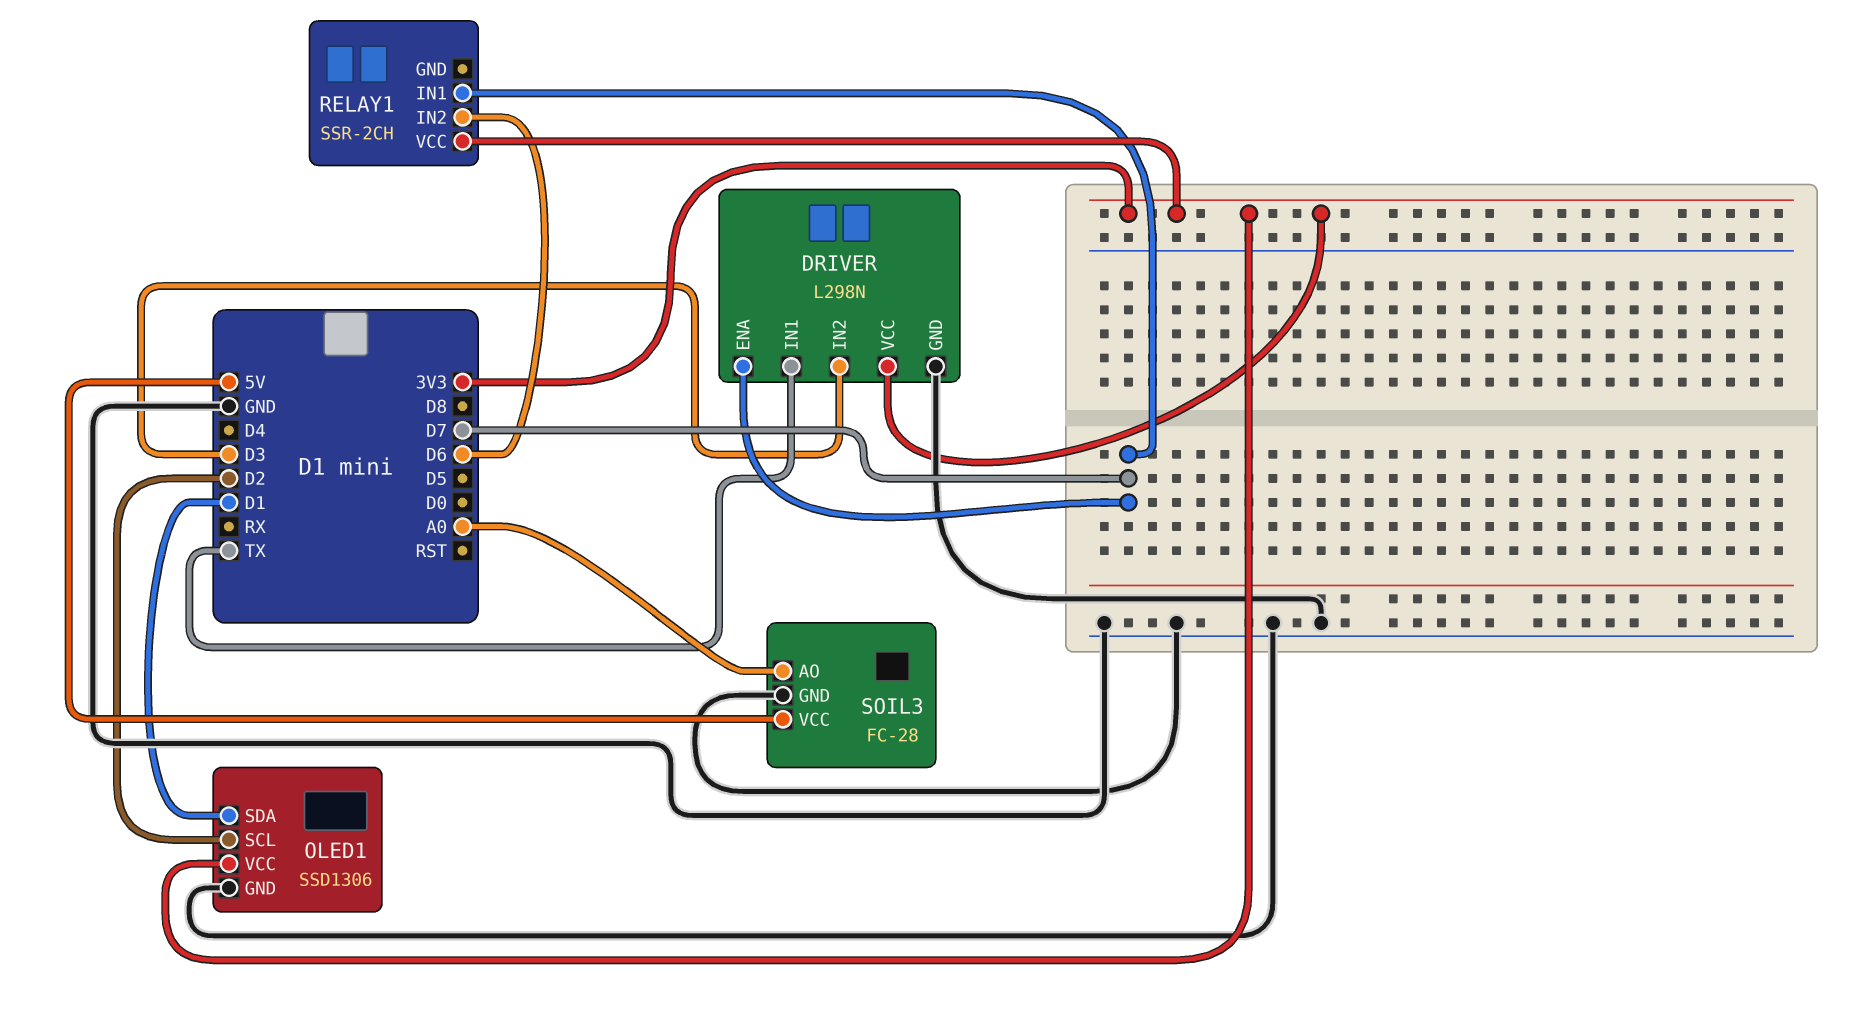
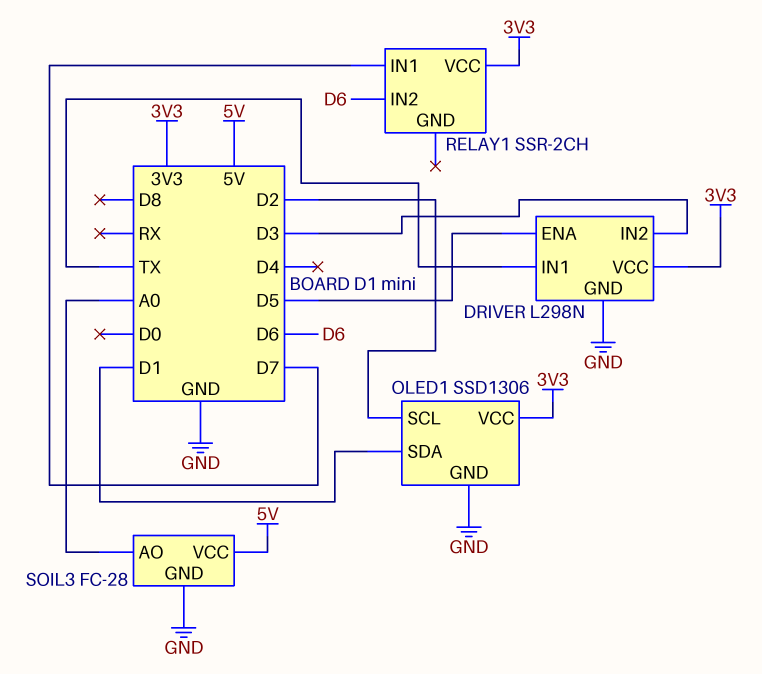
DRIVER pin ENA: D7 -> D5

